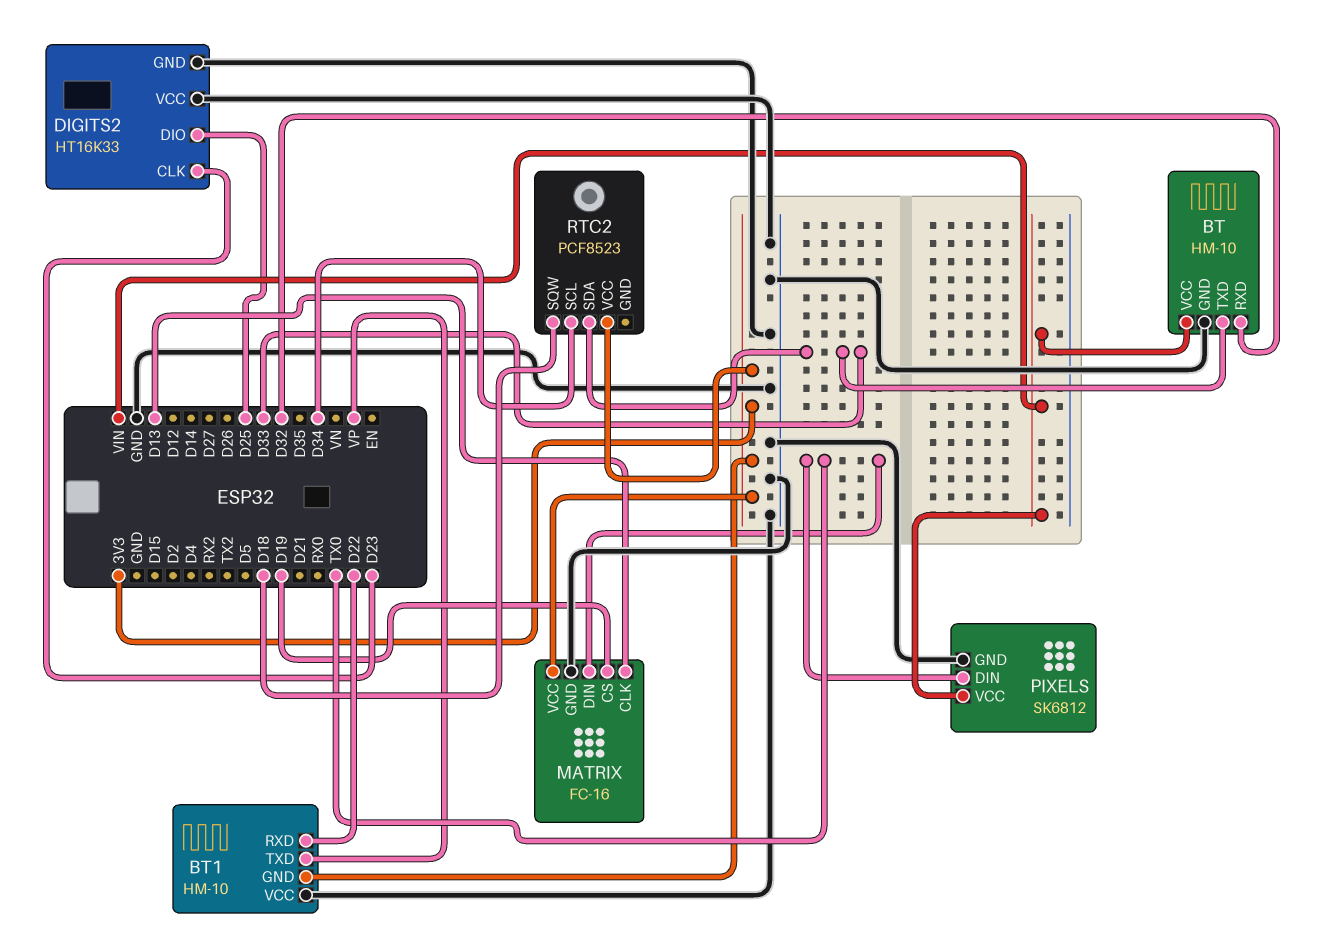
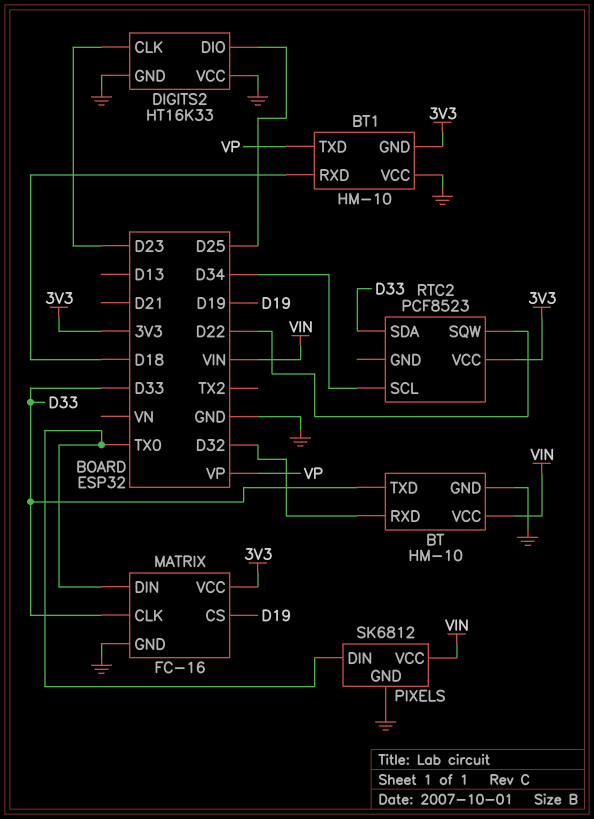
BT1 pin RXD: D22 -> D18
MATRIX pin CLK: D13 -> D33
RTC2 pin SQW: D18 -> D22

